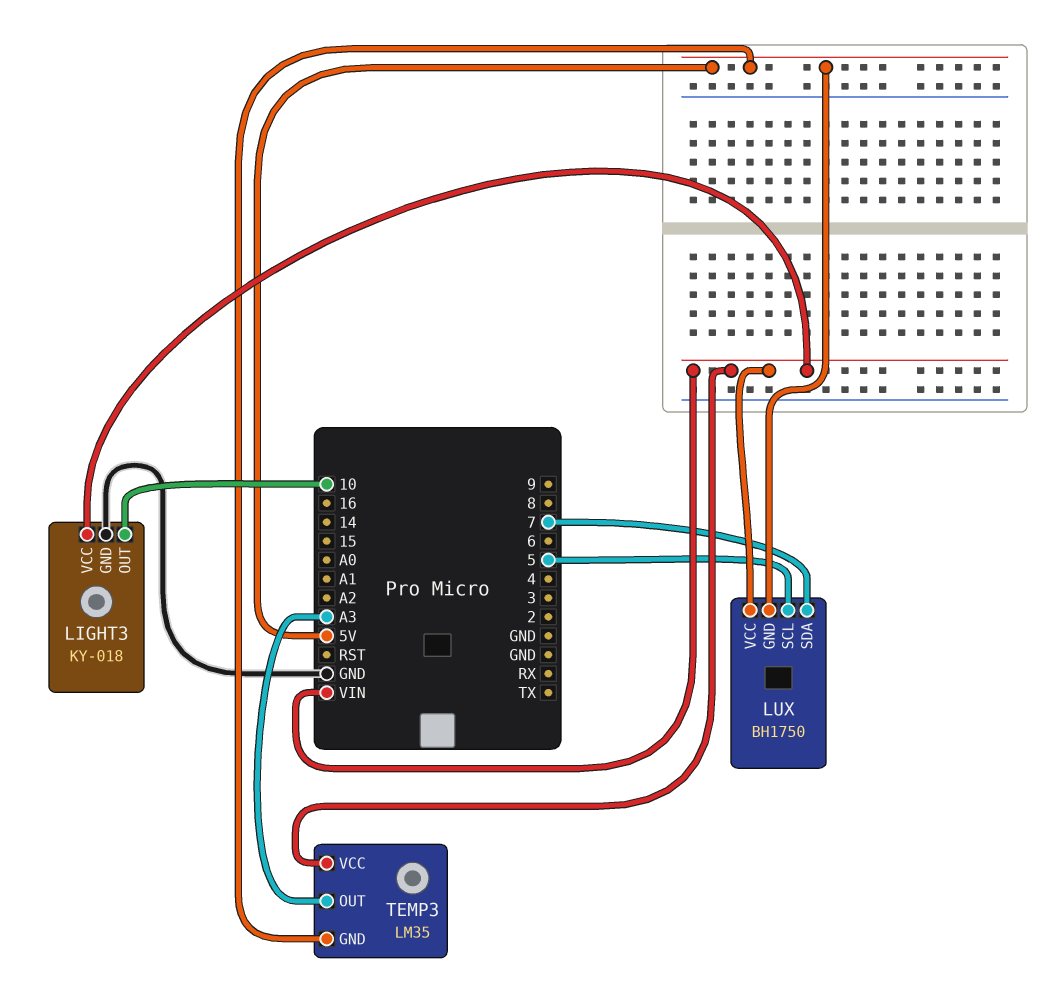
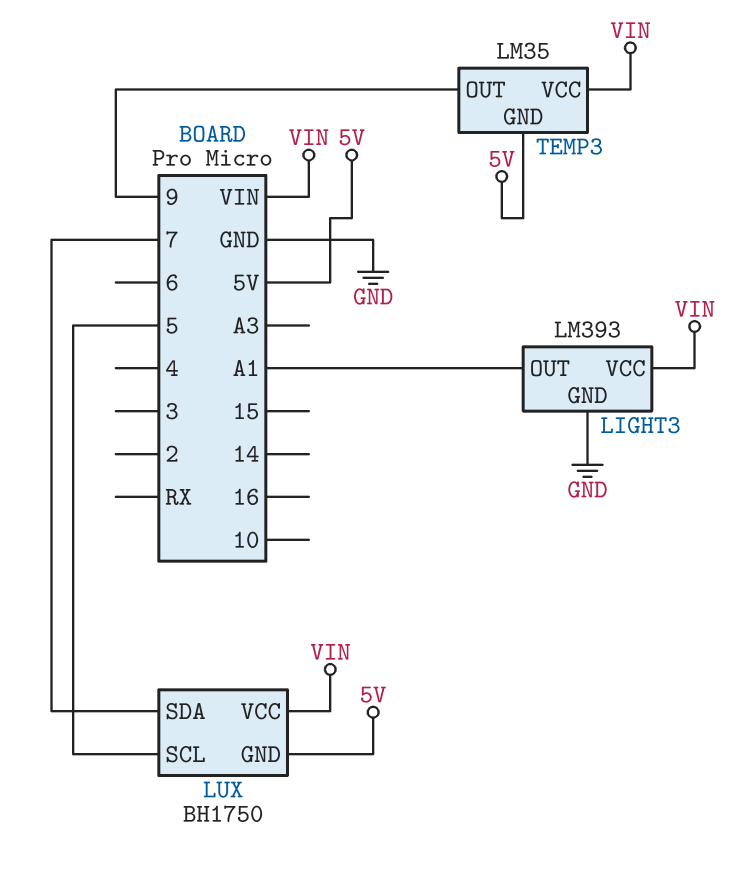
LIGHT3: KY-018 -> LM393
LIGHT3 pin OUT: 10 -> A1
TEMP3 pin OUT: A3 -> 9

